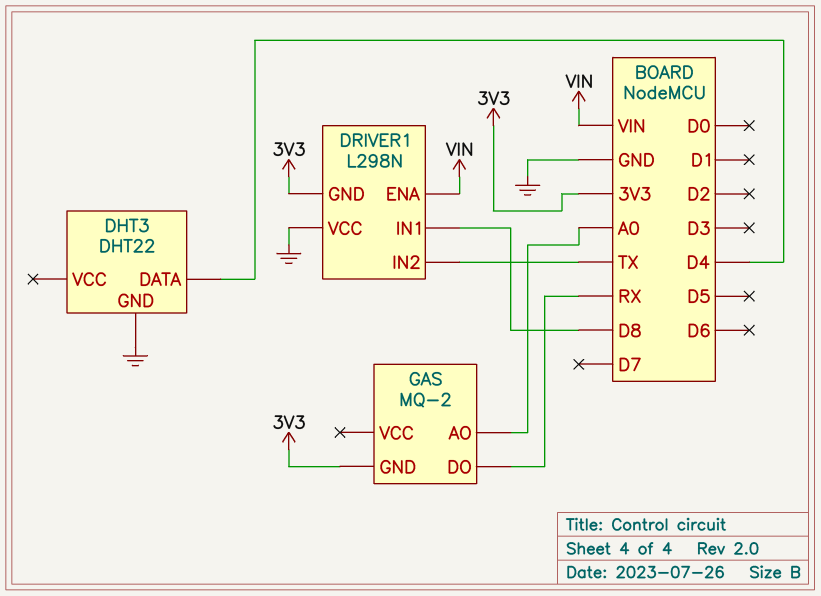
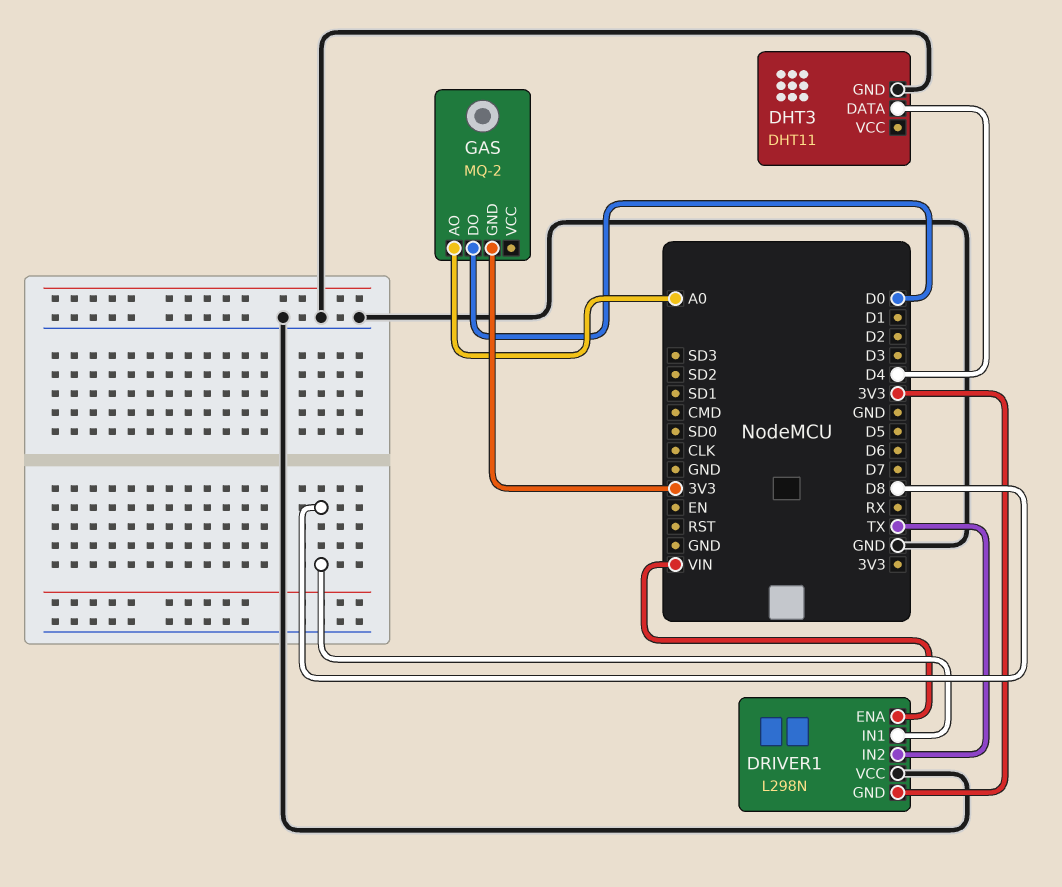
DHT3: DHT22 -> DHT11
GAS pin DO: RX -> D0

